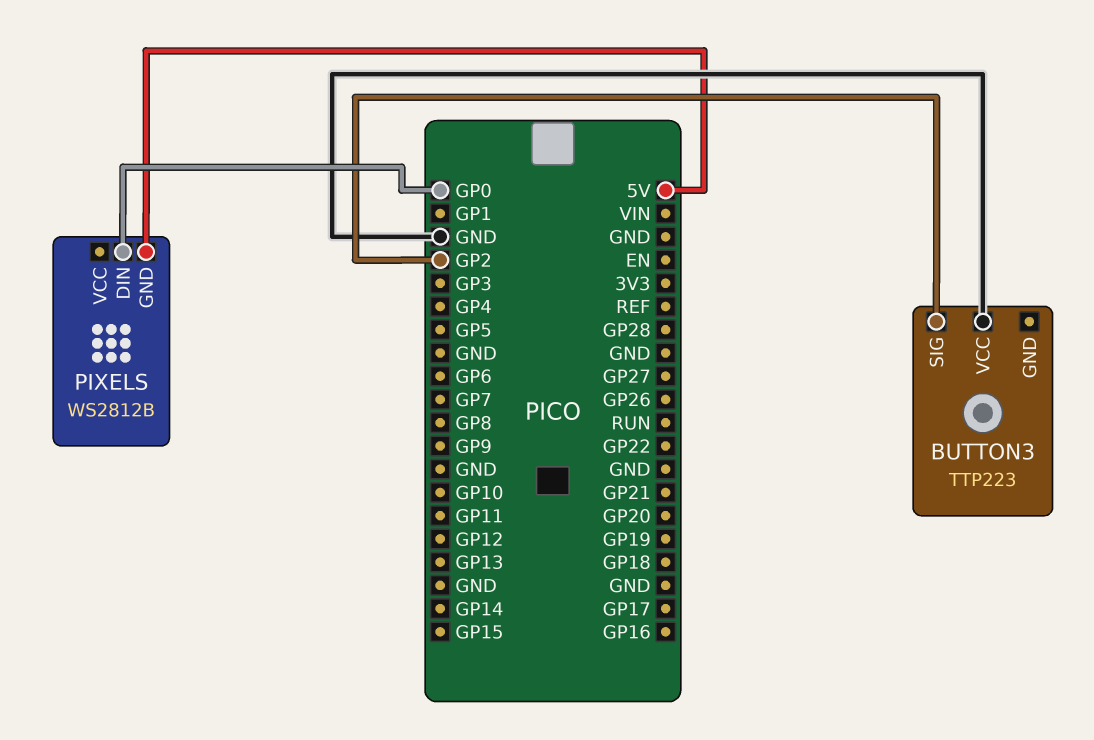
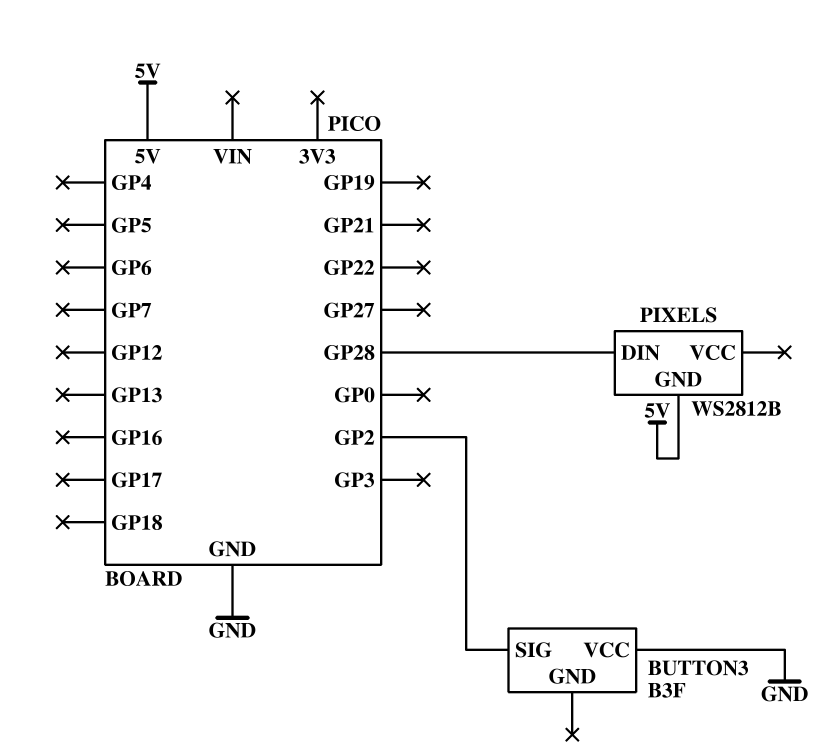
BUTTON3: TTP223 -> B3F
PIXELS pin DIN: GP0 -> GP28

